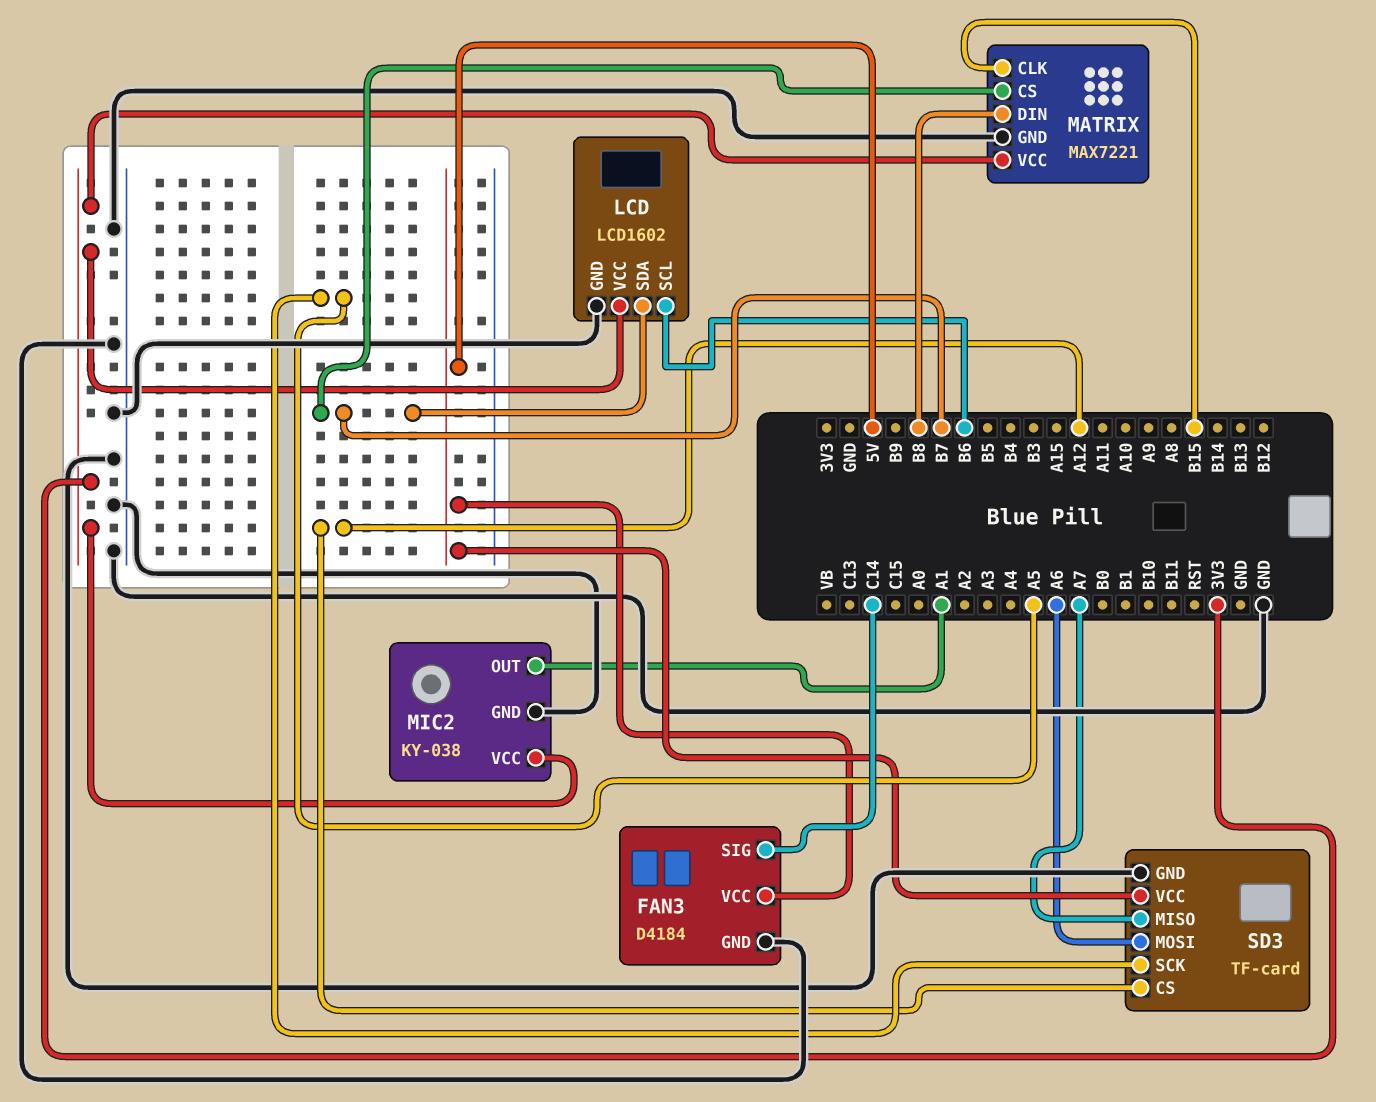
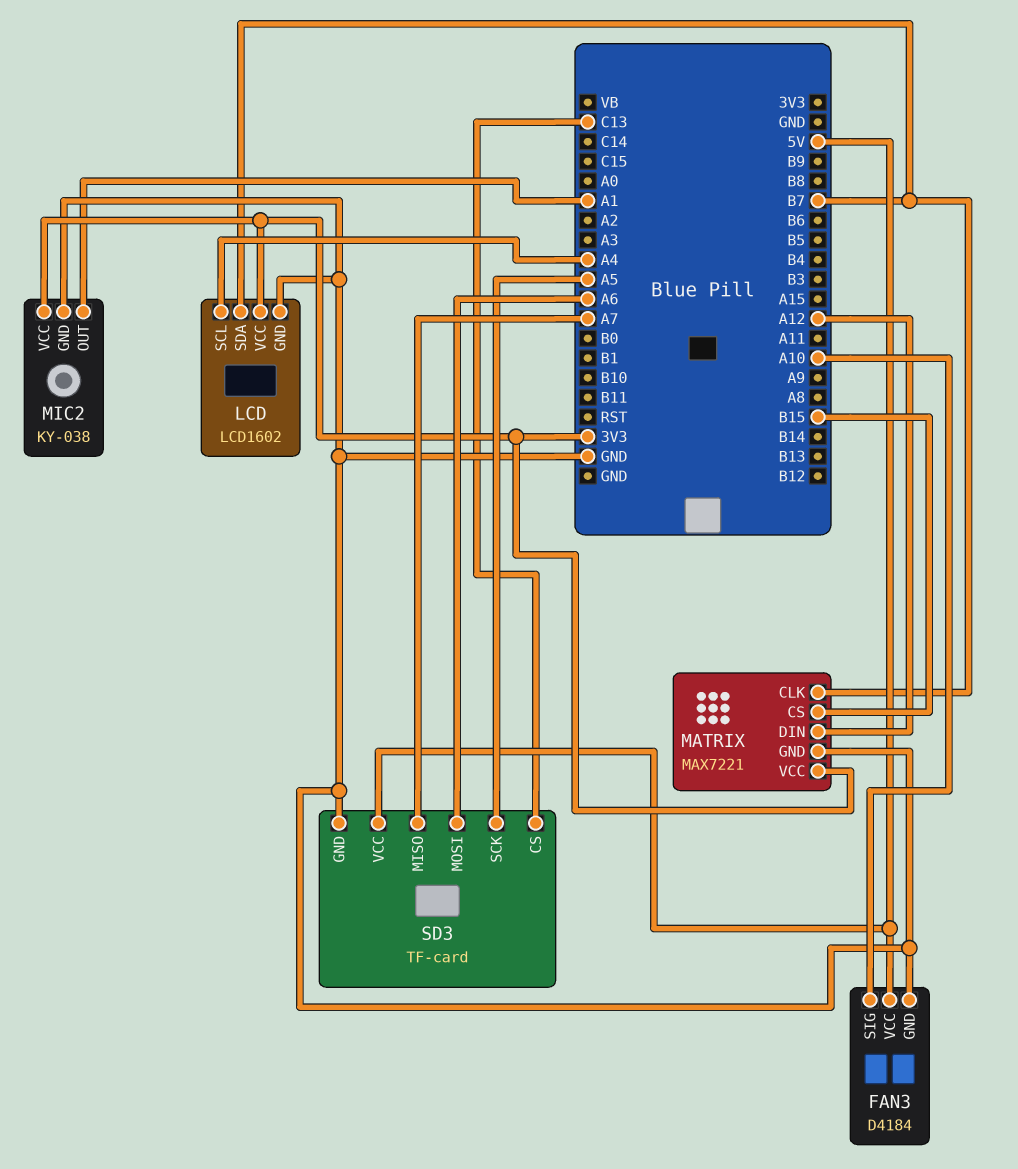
FAN3 pin SIG: C14 -> A10
LCD pin SCL: B6 -> A4
MATRIX pin CLK: B15 -> B7
MATRIX pin CS: B7 -> B15
MATRIX pin DIN: B8 -> A12
SD3 pin CS: A12 -> C13

